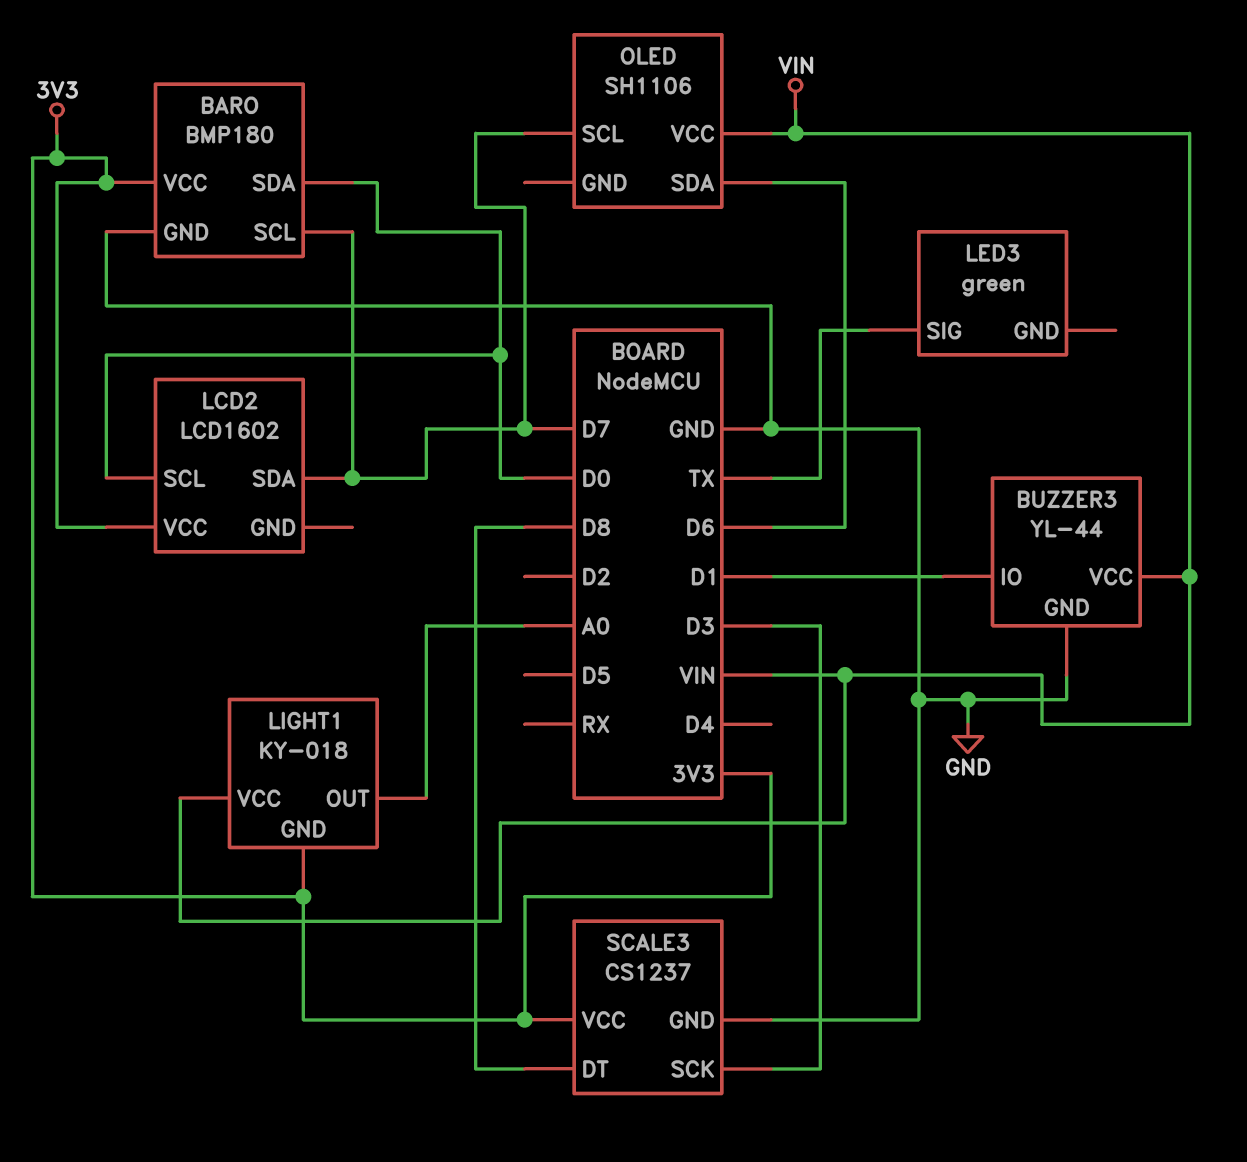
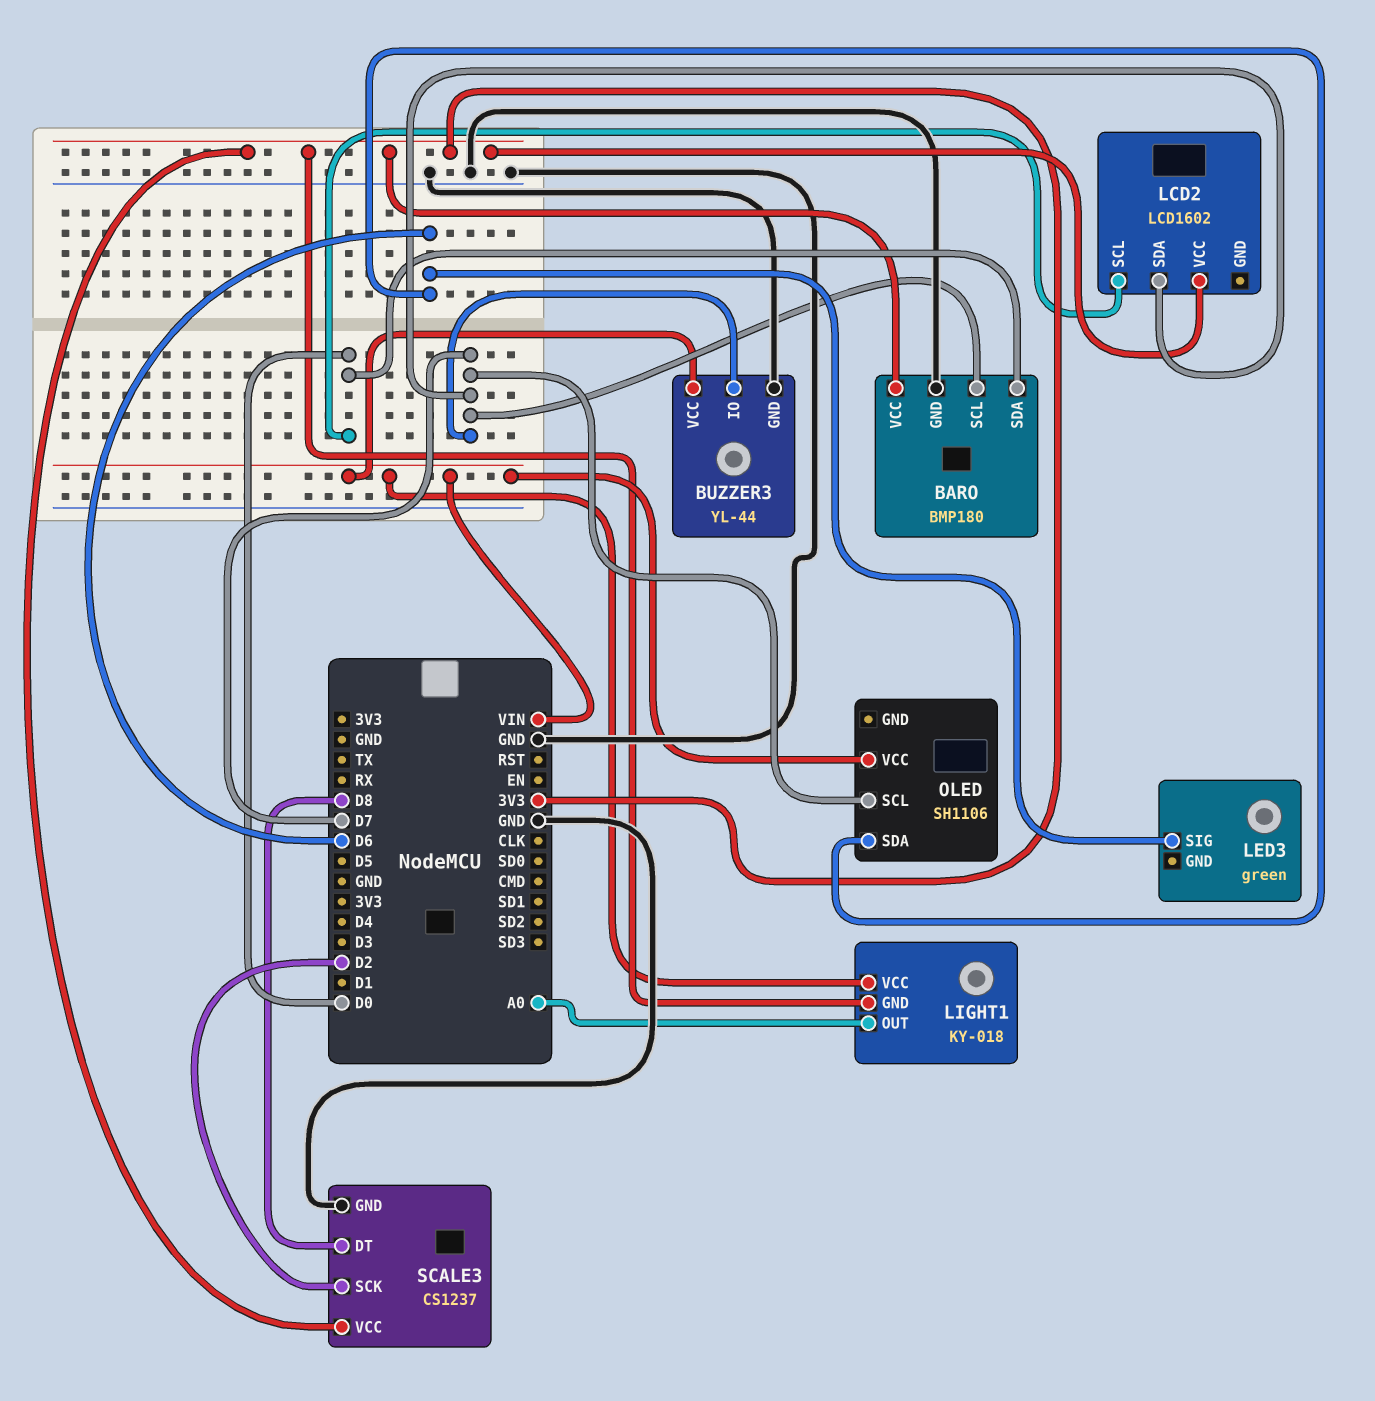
BUZZER3 pin IO: D1 -> D7
LED3 pin SIG: TX -> D6
SCALE3 pin SCK: D3 -> D2

